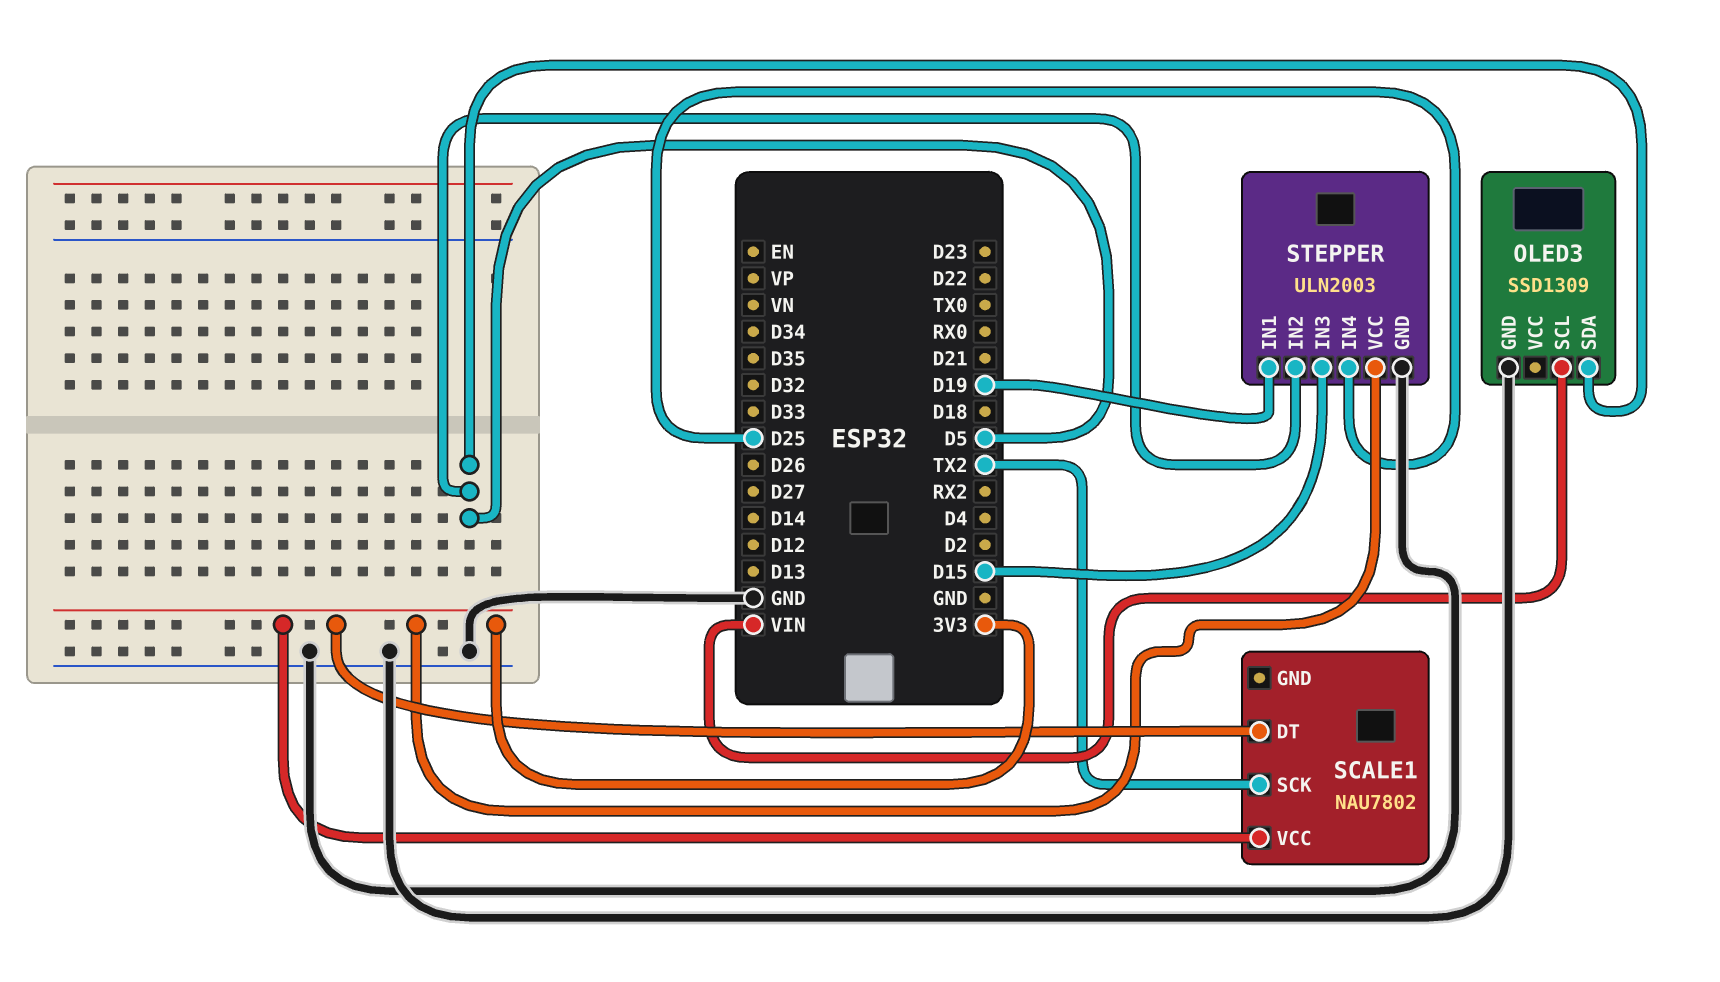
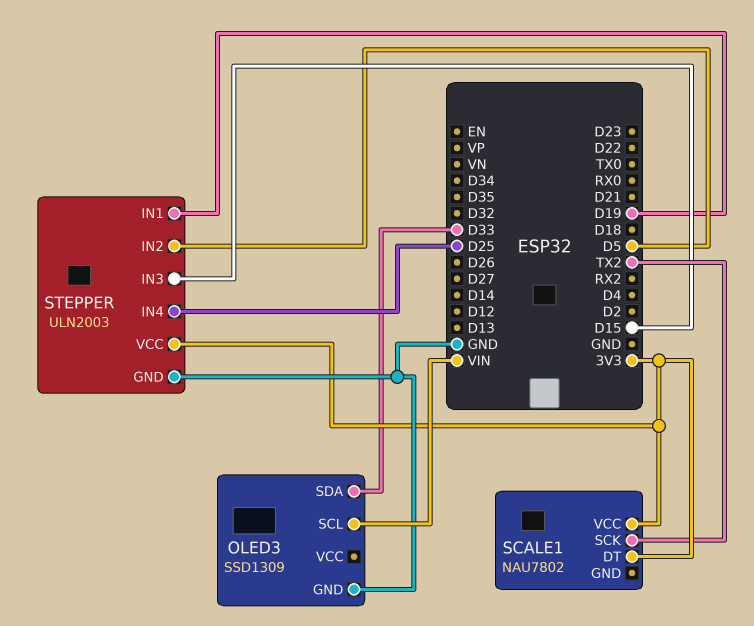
OLED3 pin SDA: D5 -> D33

